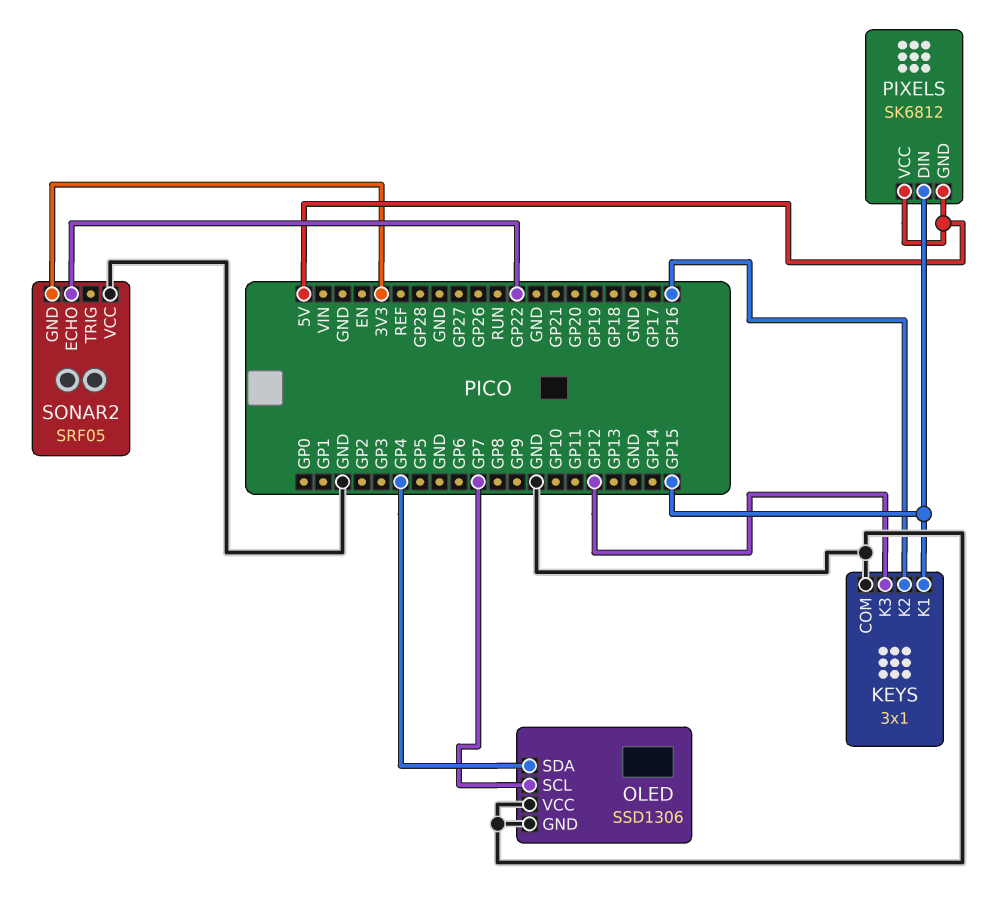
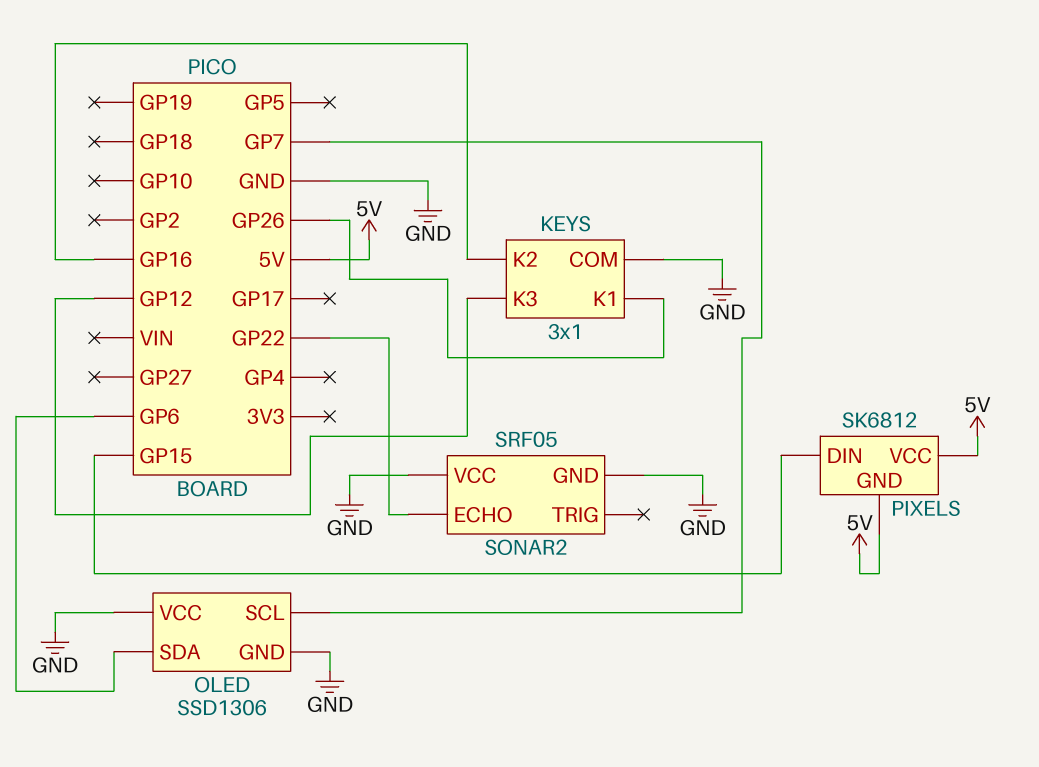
KEYS pin K1: GP15 -> GP26
OLED pin SDA: GP4 -> GP6
SONAR2 pin GND: 3V3 -> GND

